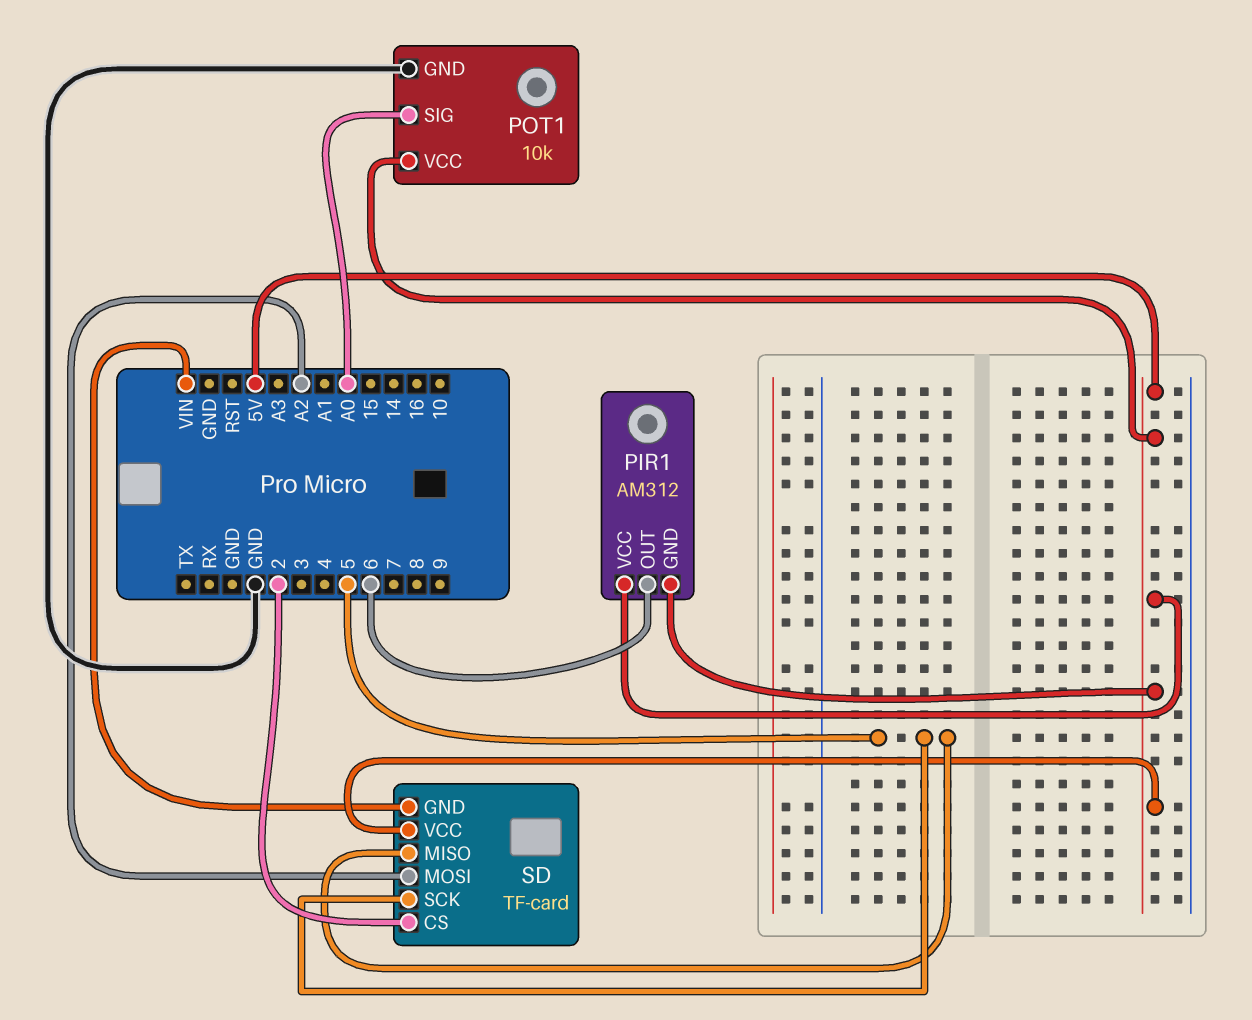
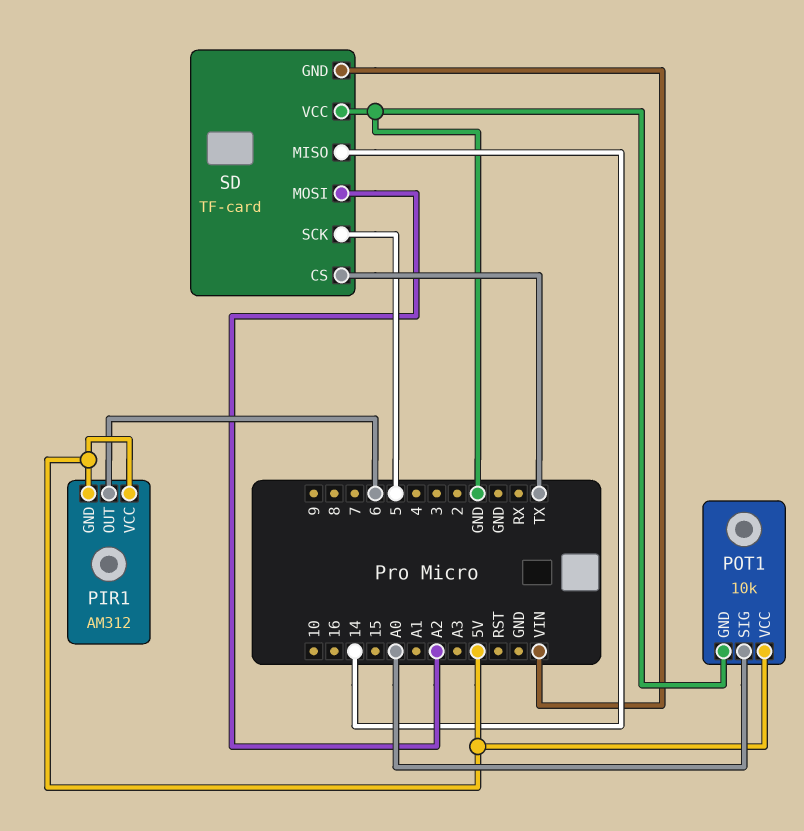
SD pin CS: 2 -> TX
SD pin MISO: 5 -> 14
SD pin VCC: 5V -> GND

